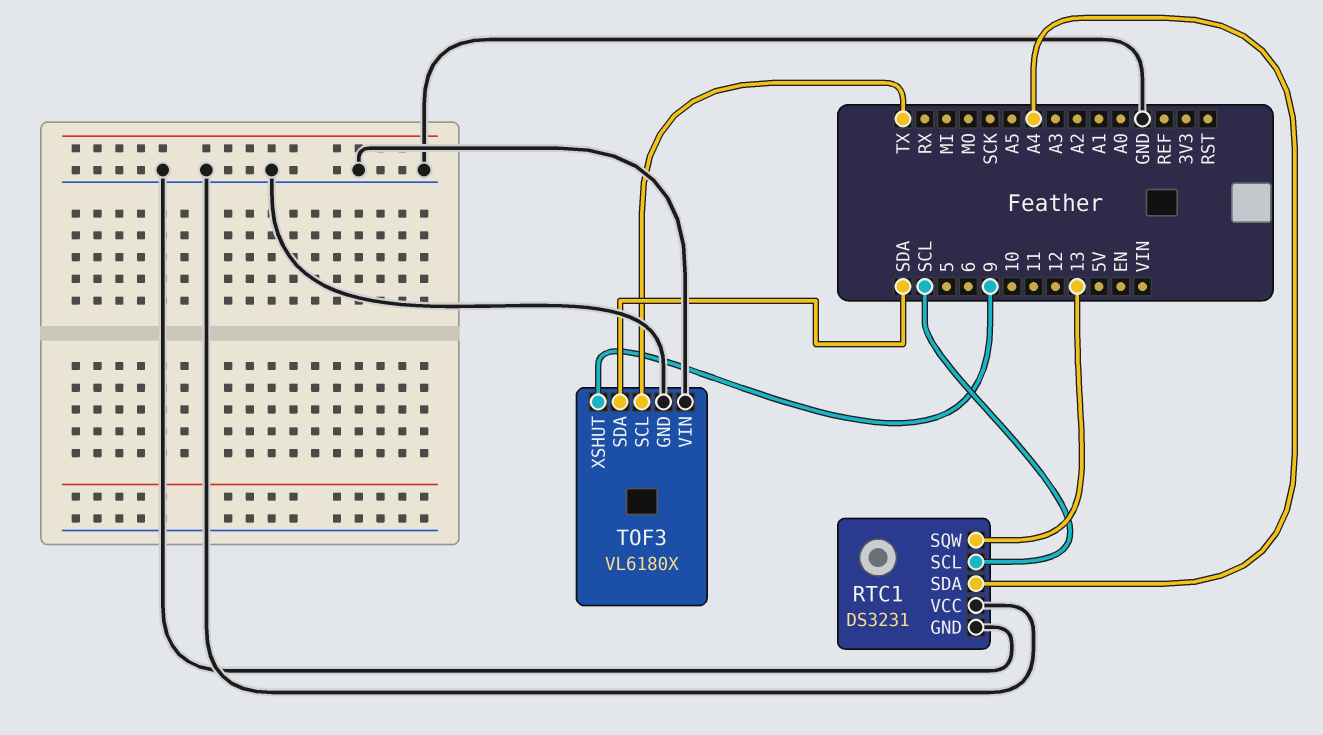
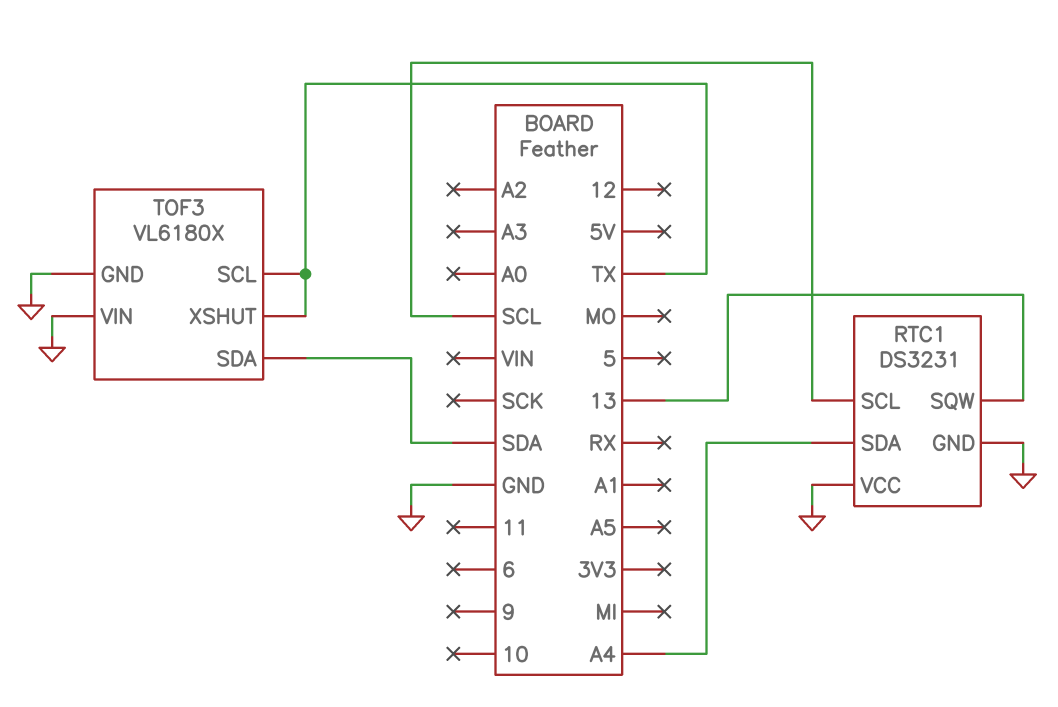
TOF3 pin XSHUT: 9 -> TX

